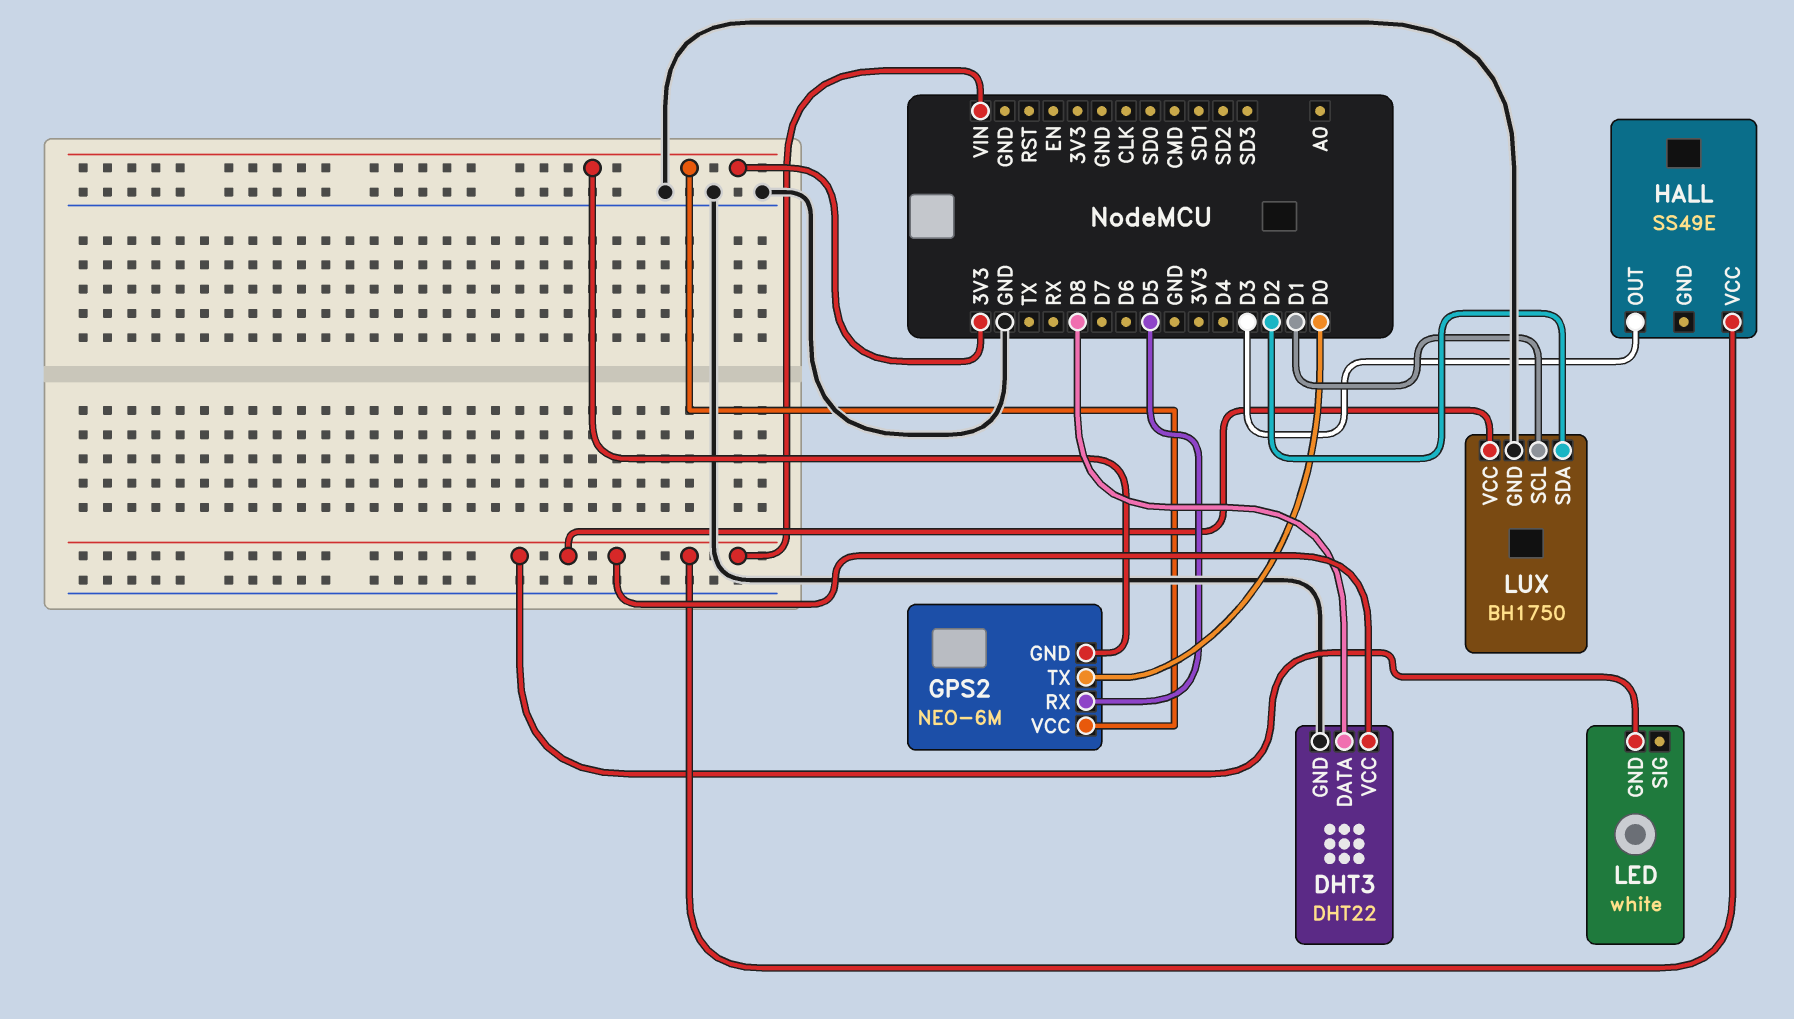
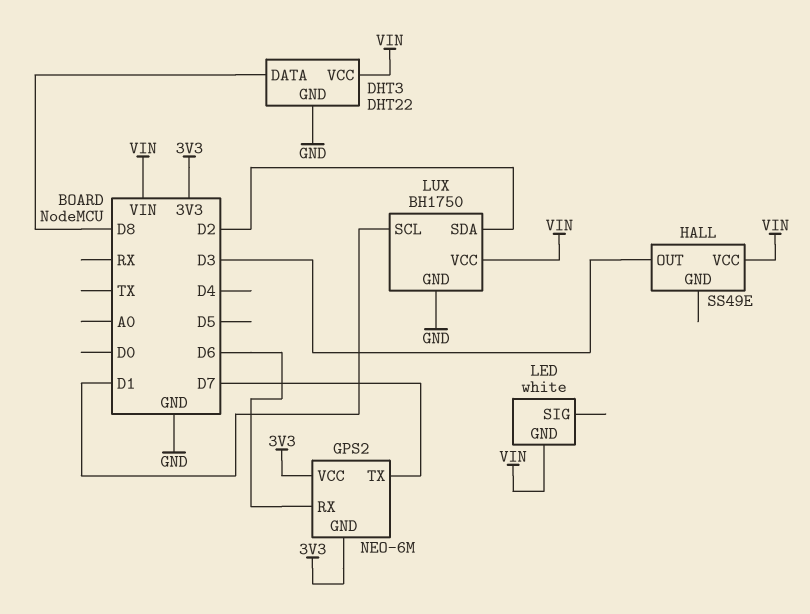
GPS2 pin RX: D5 -> D6
GPS2 pin TX: D0 -> D7

